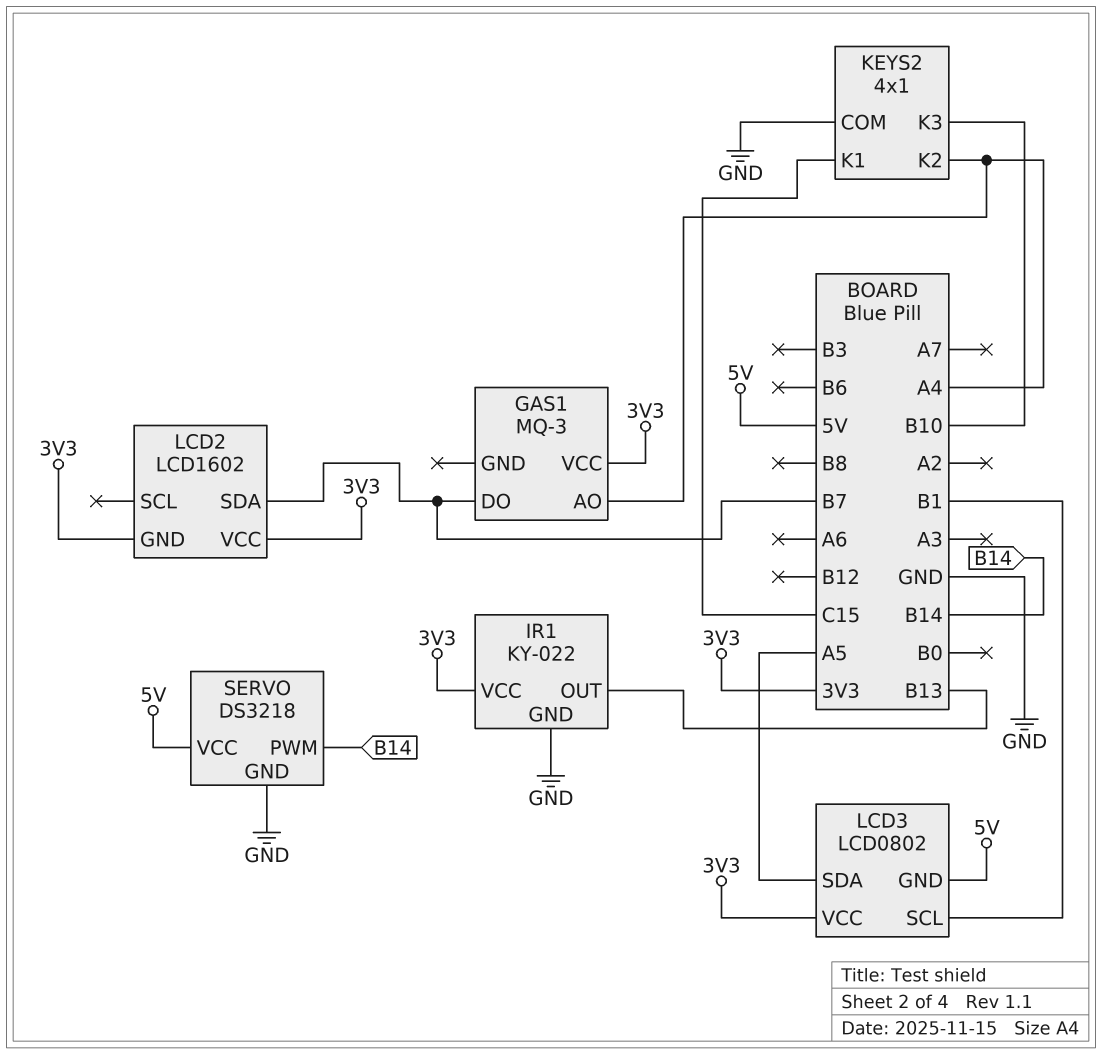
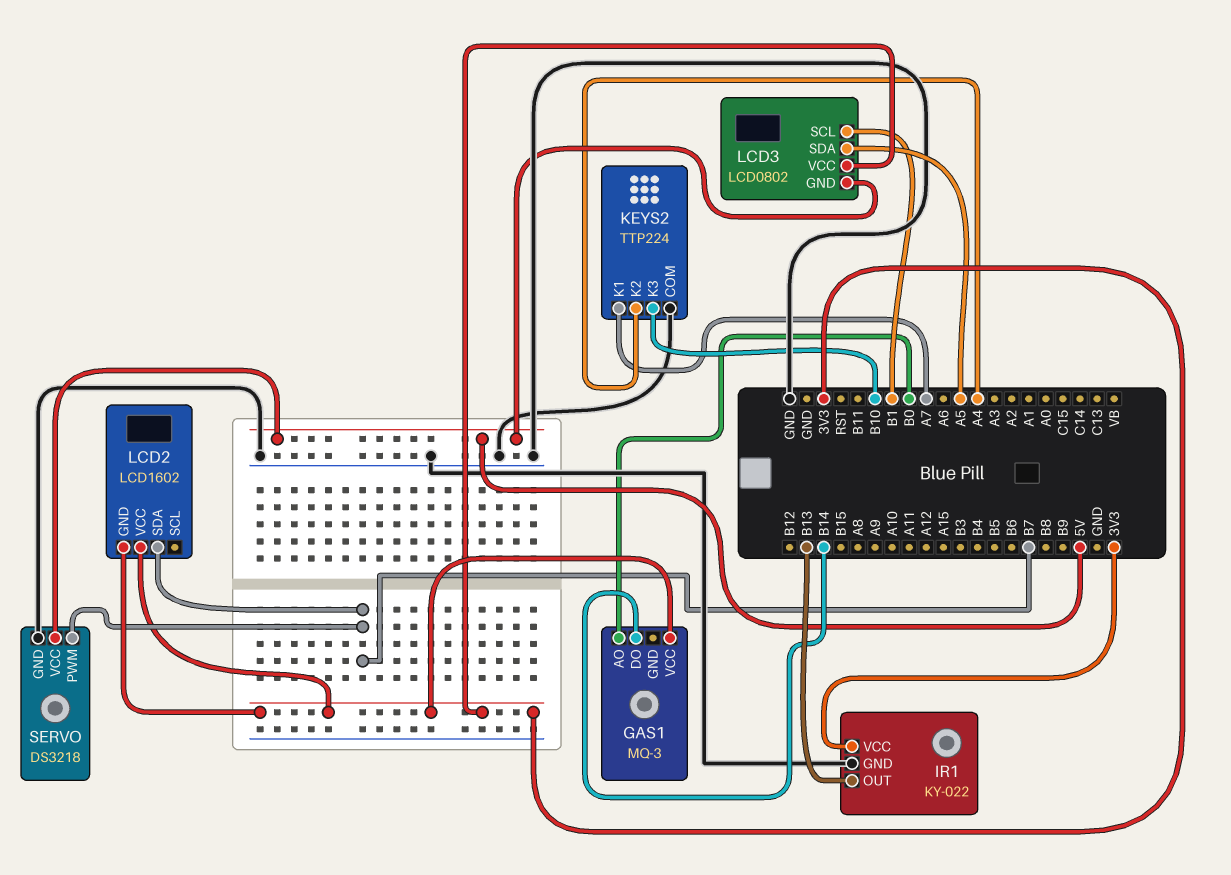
GAS1 pin AO: A4 -> B0
GAS1 pin DO: B7 -> B14
KEYS2: 4x1 -> TTP224
KEYS2 pin K1: C15 -> A7
SERVO pin PWM: B14 -> B7

